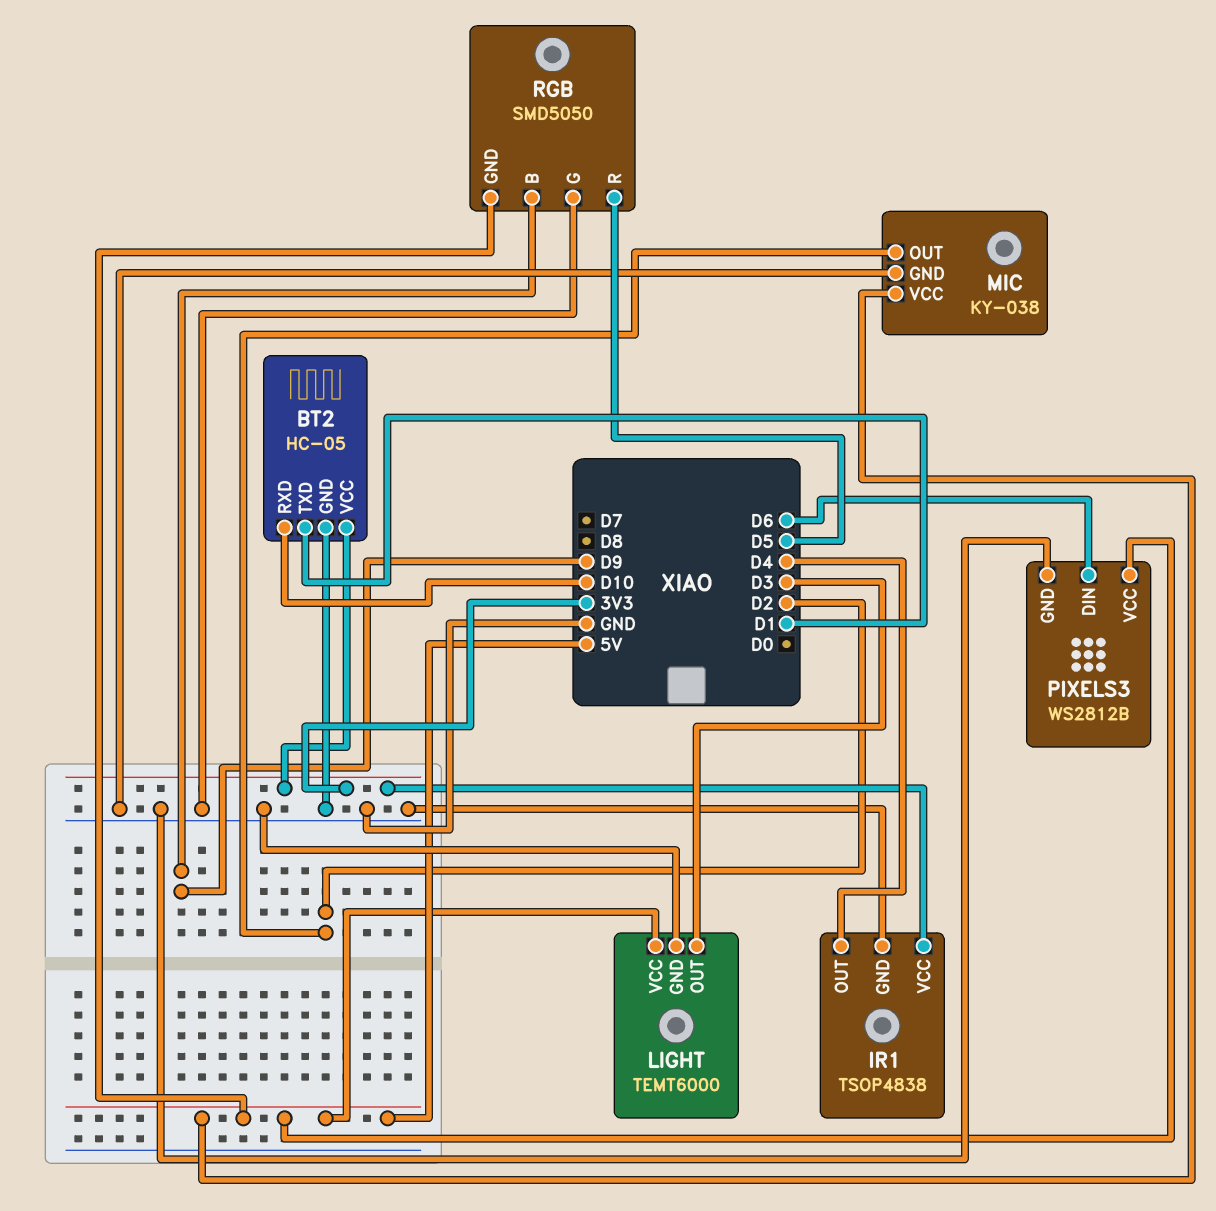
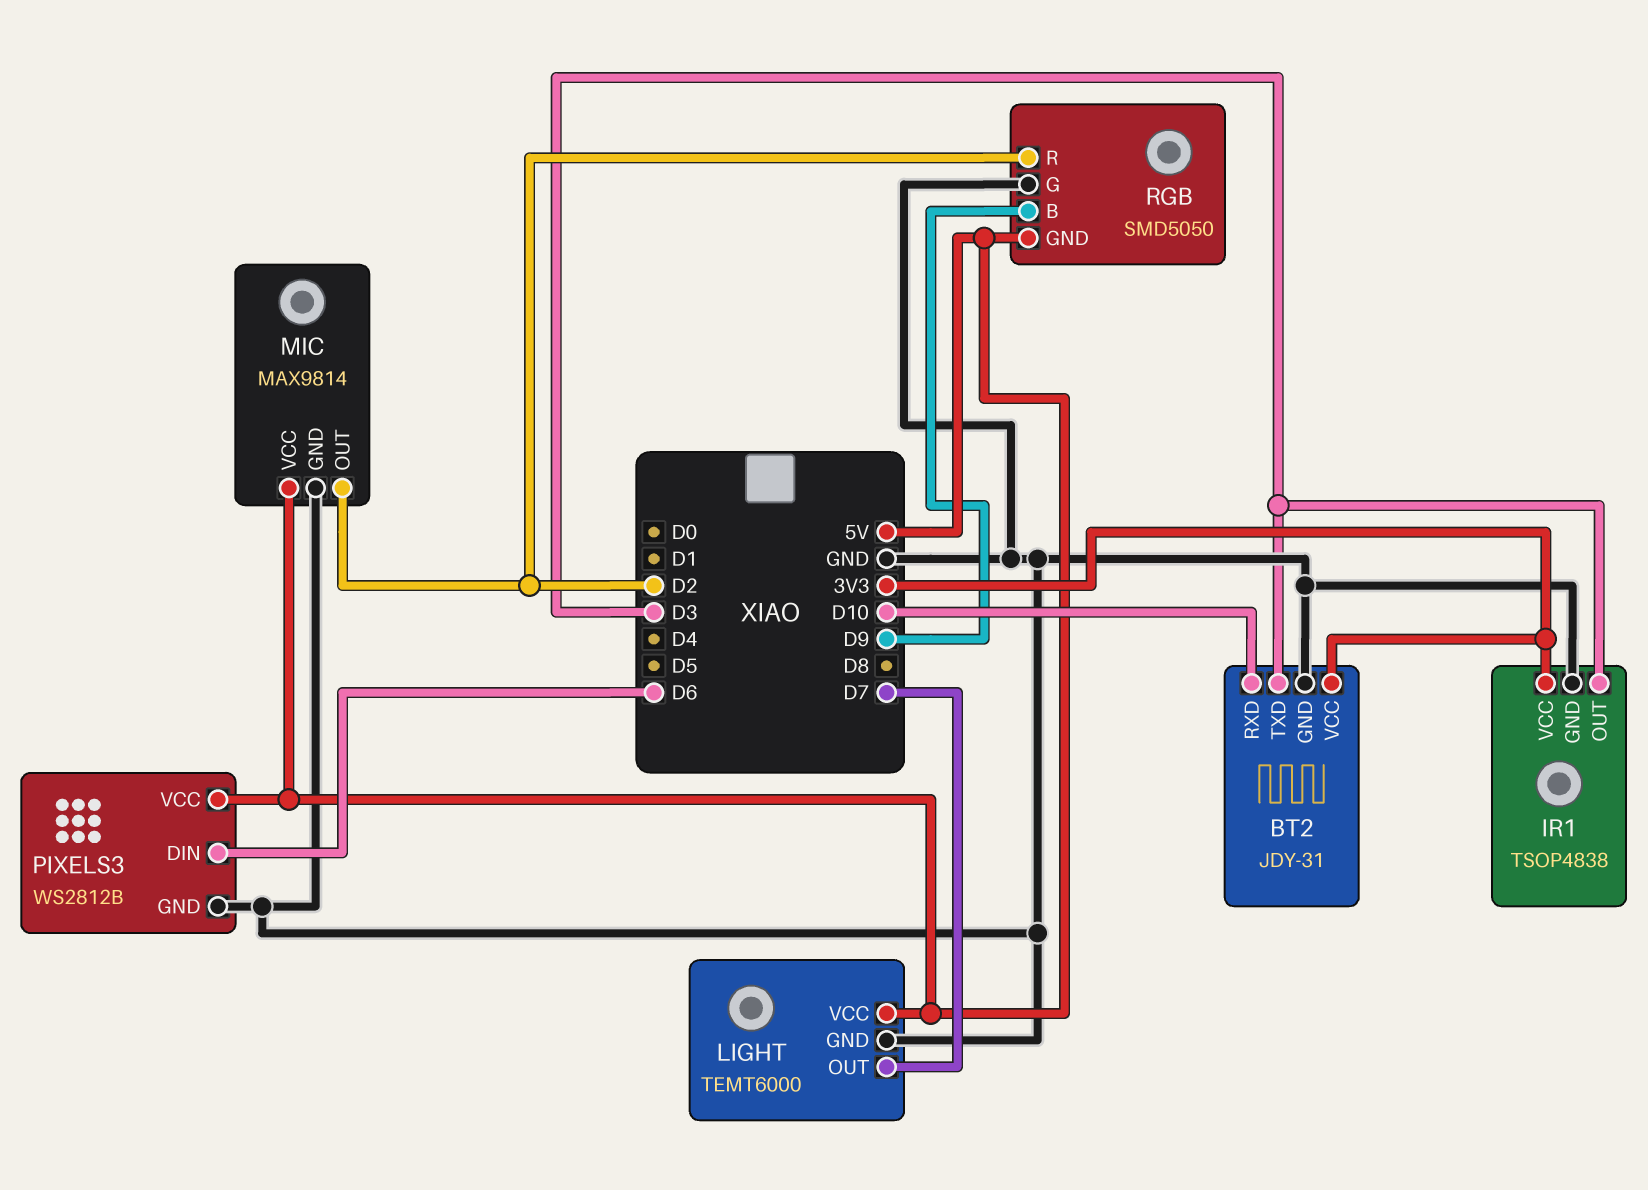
BT2: HC-05 -> JDY-31
BT2 pin TXD: D1 -> D3
IR1 pin OUT: D4 -> D3
LIGHT pin OUT: D3 -> D7
MIC: KY-038 -> MAX9814
RGB pin R: D5 -> D2

